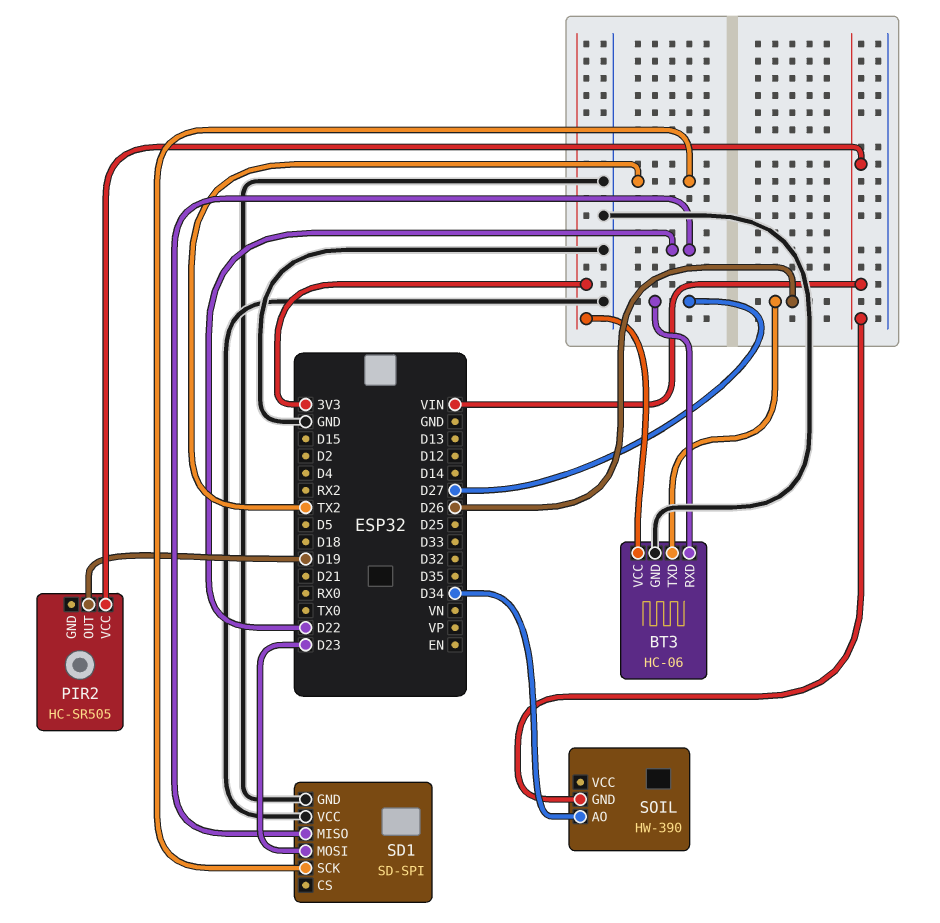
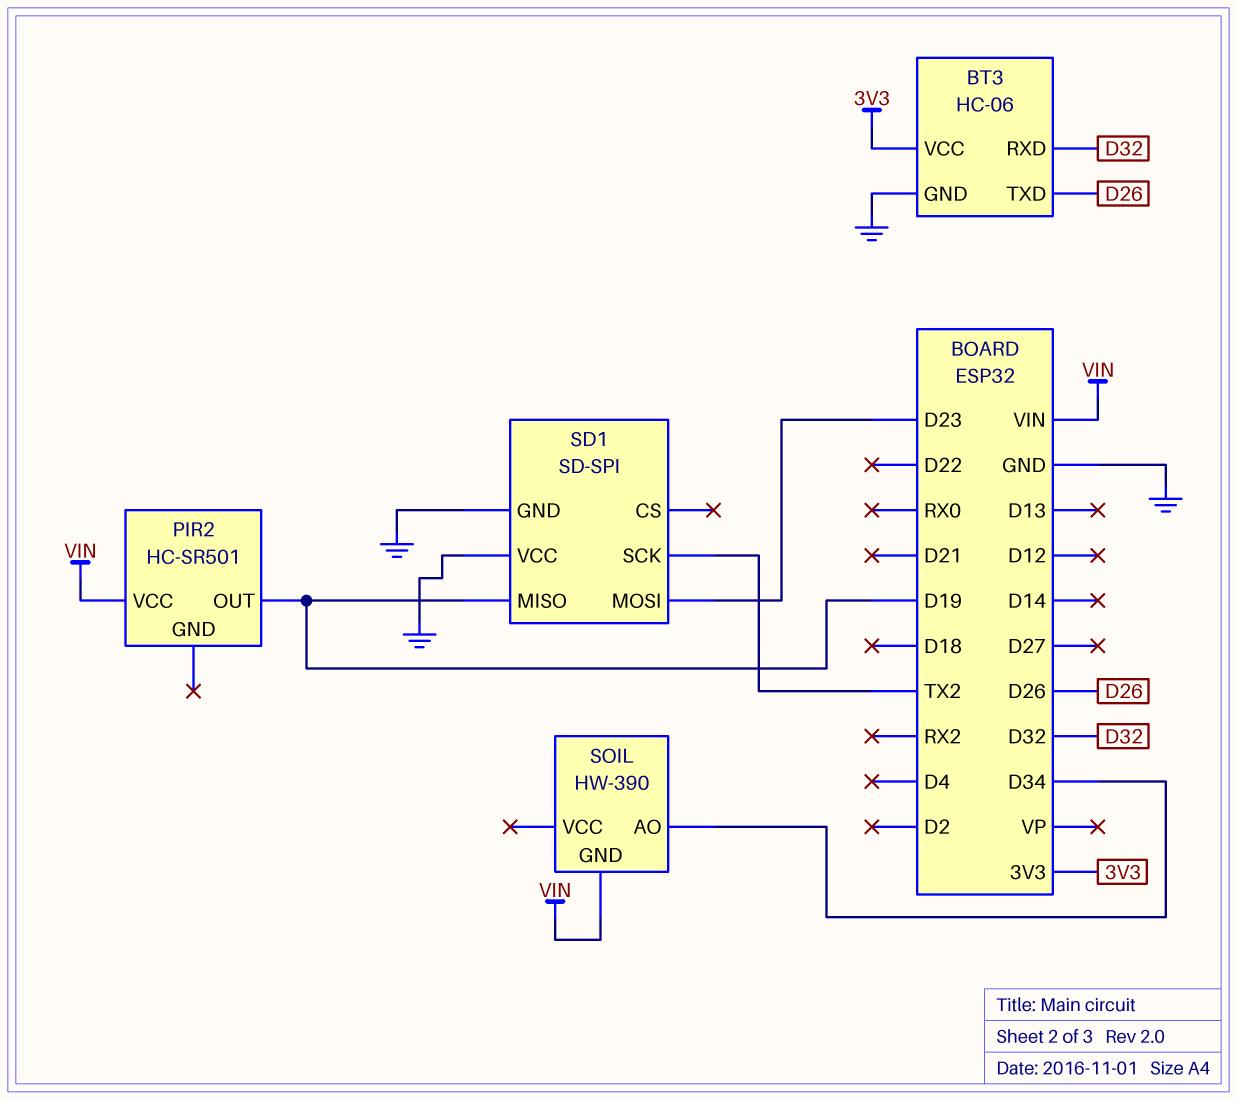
BT3 pin RXD: D27 -> D32
PIR2: HC-SR505 -> HC-SR501
SD1 pin MISO: D22 -> D19

